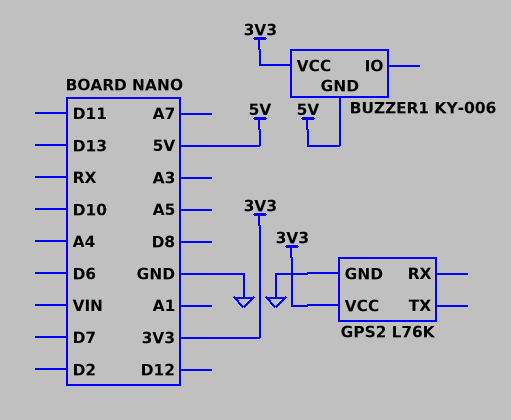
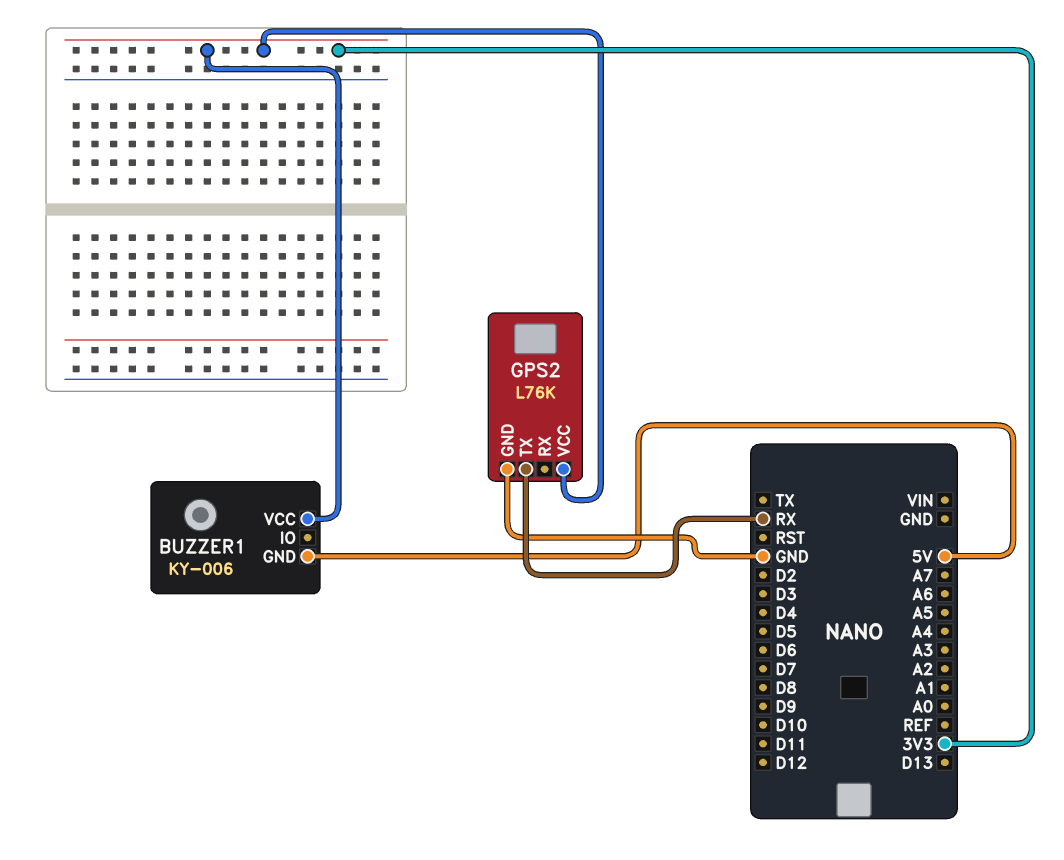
GPS2 pin TX: none -> RX

